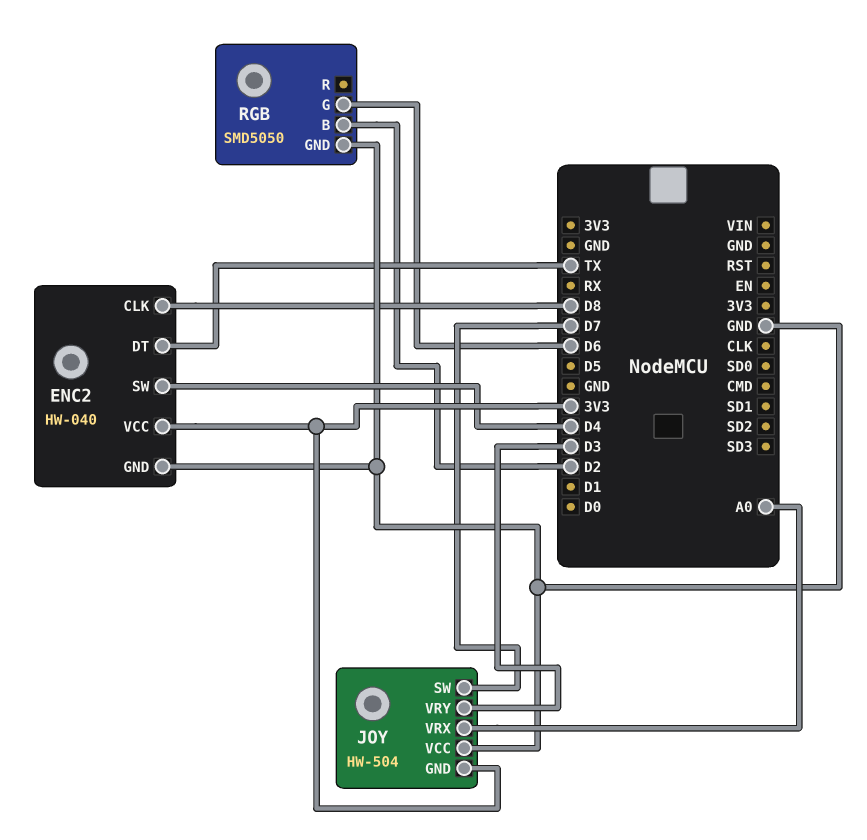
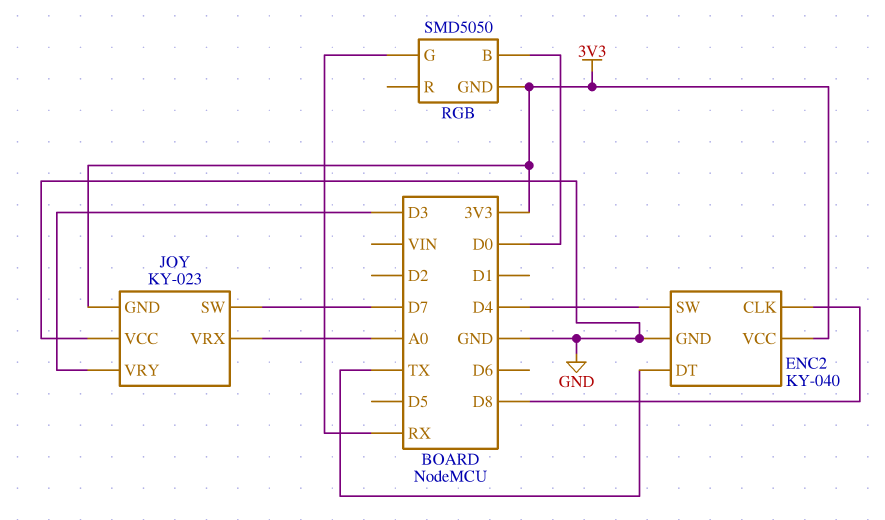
ENC2: HW-040 -> KY-040
JOY: HW-504 -> KY-023
RGB pin B: D2 -> D0
RGB pin G: D6 -> RX
RGB pin GND: GND -> 3V3

